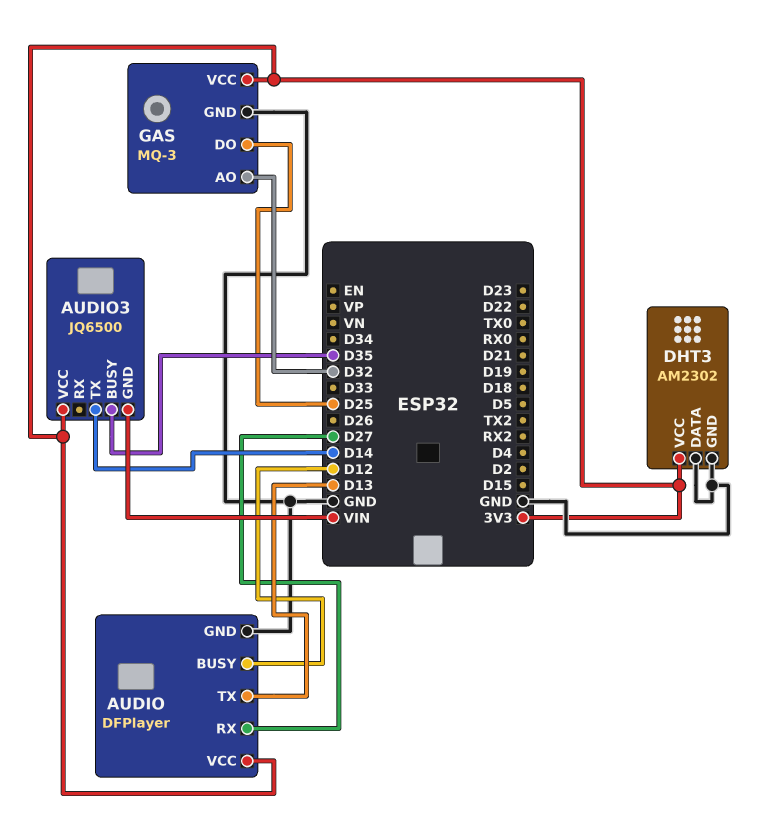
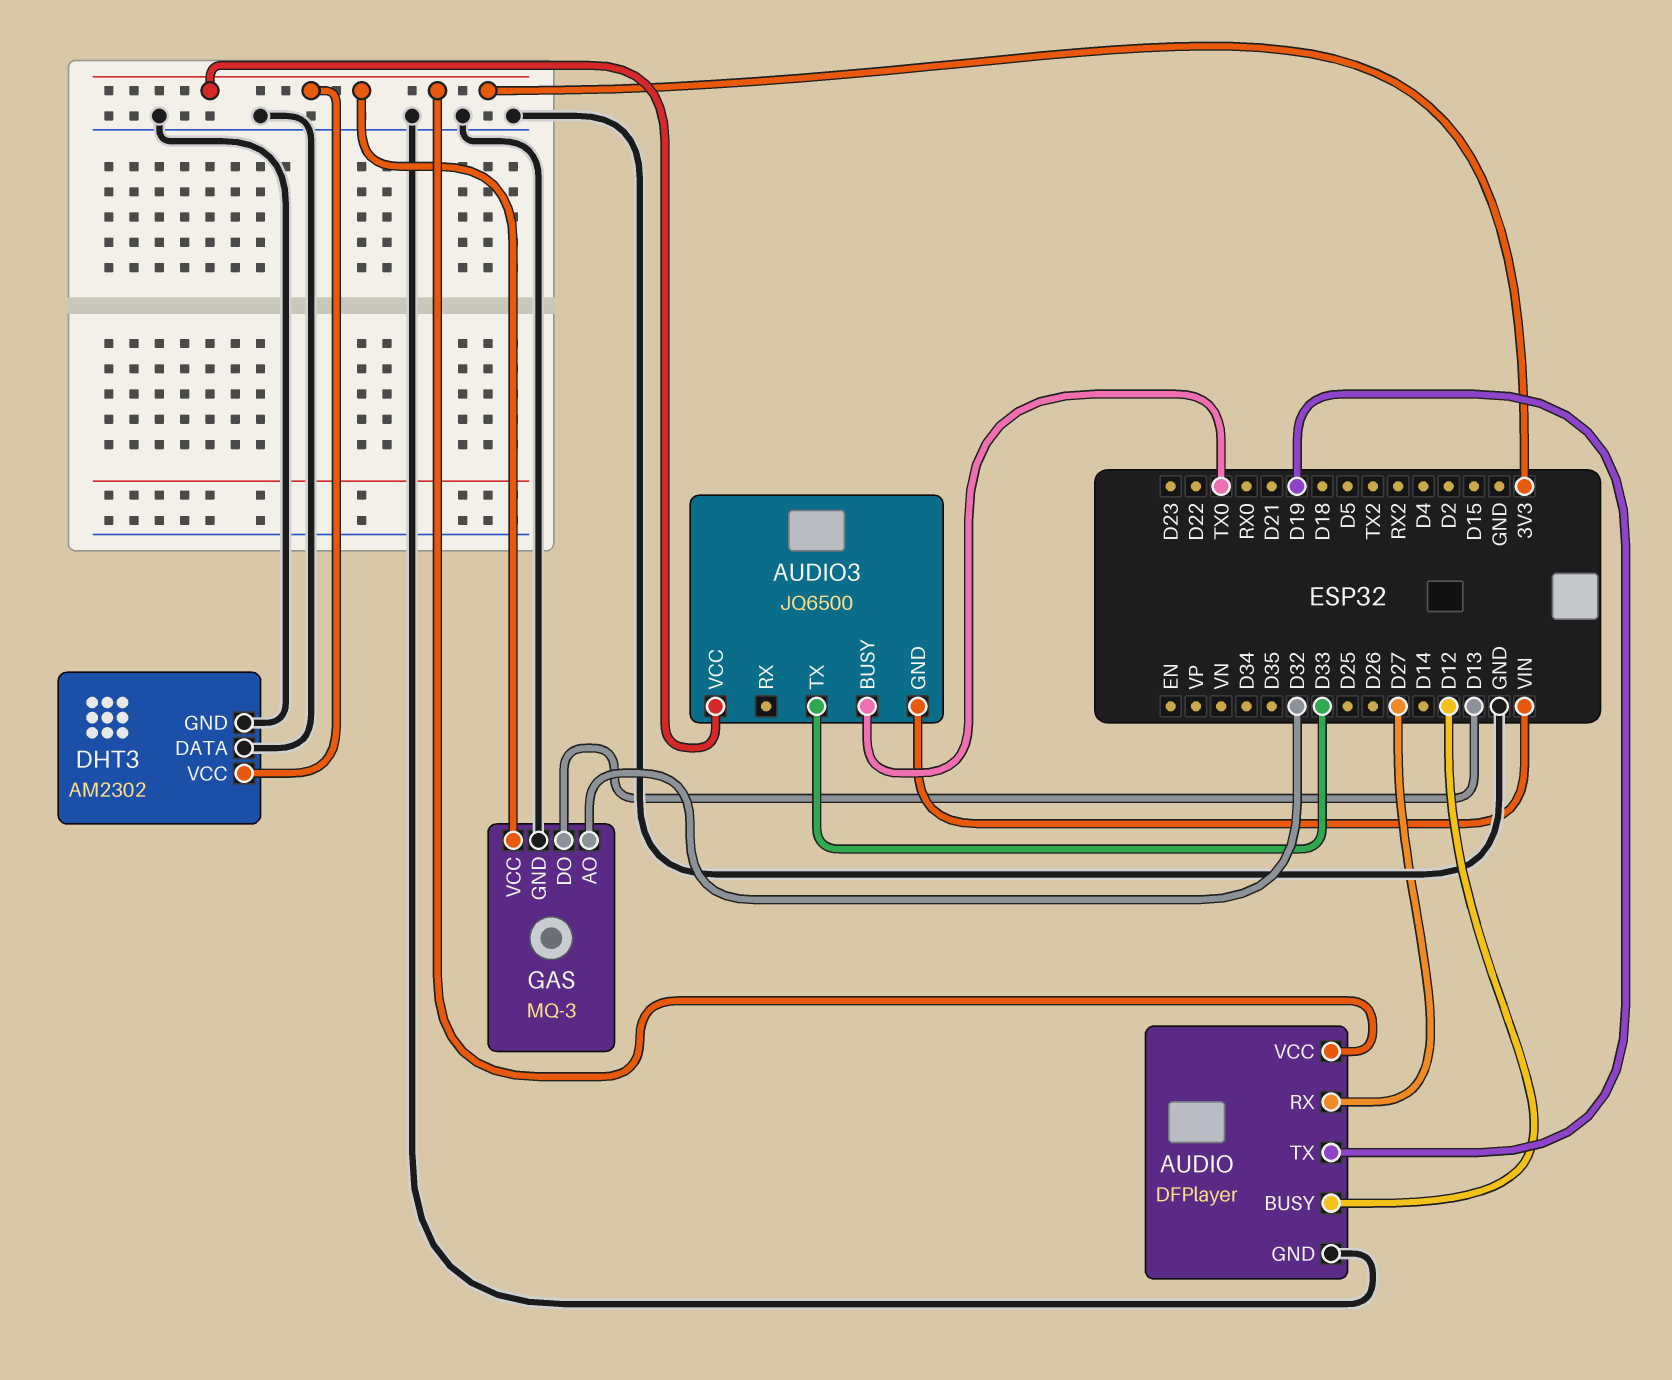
AUDIO pin TX: D13 -> D19
AUDIO3 pin BUSY: D35 -> TX0
AUDIO3 pin TX: D14 -> D33
GAS pin DO: D25 -> D13

